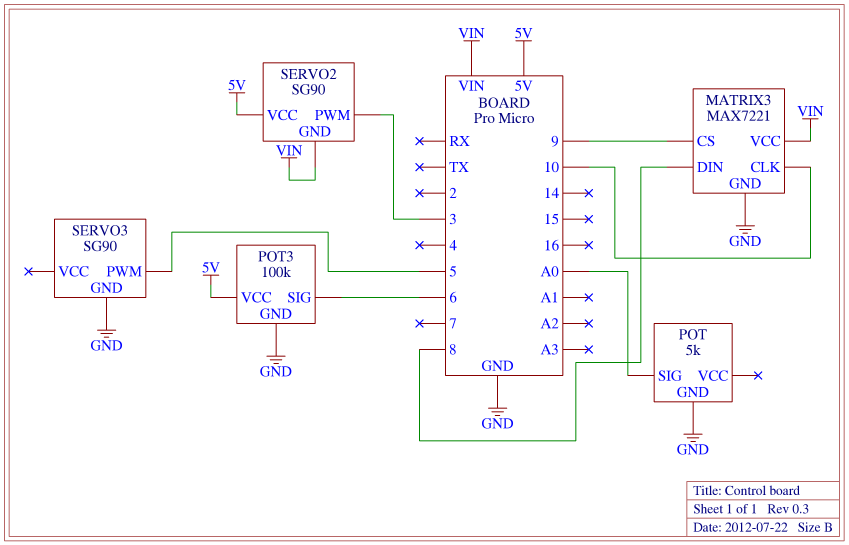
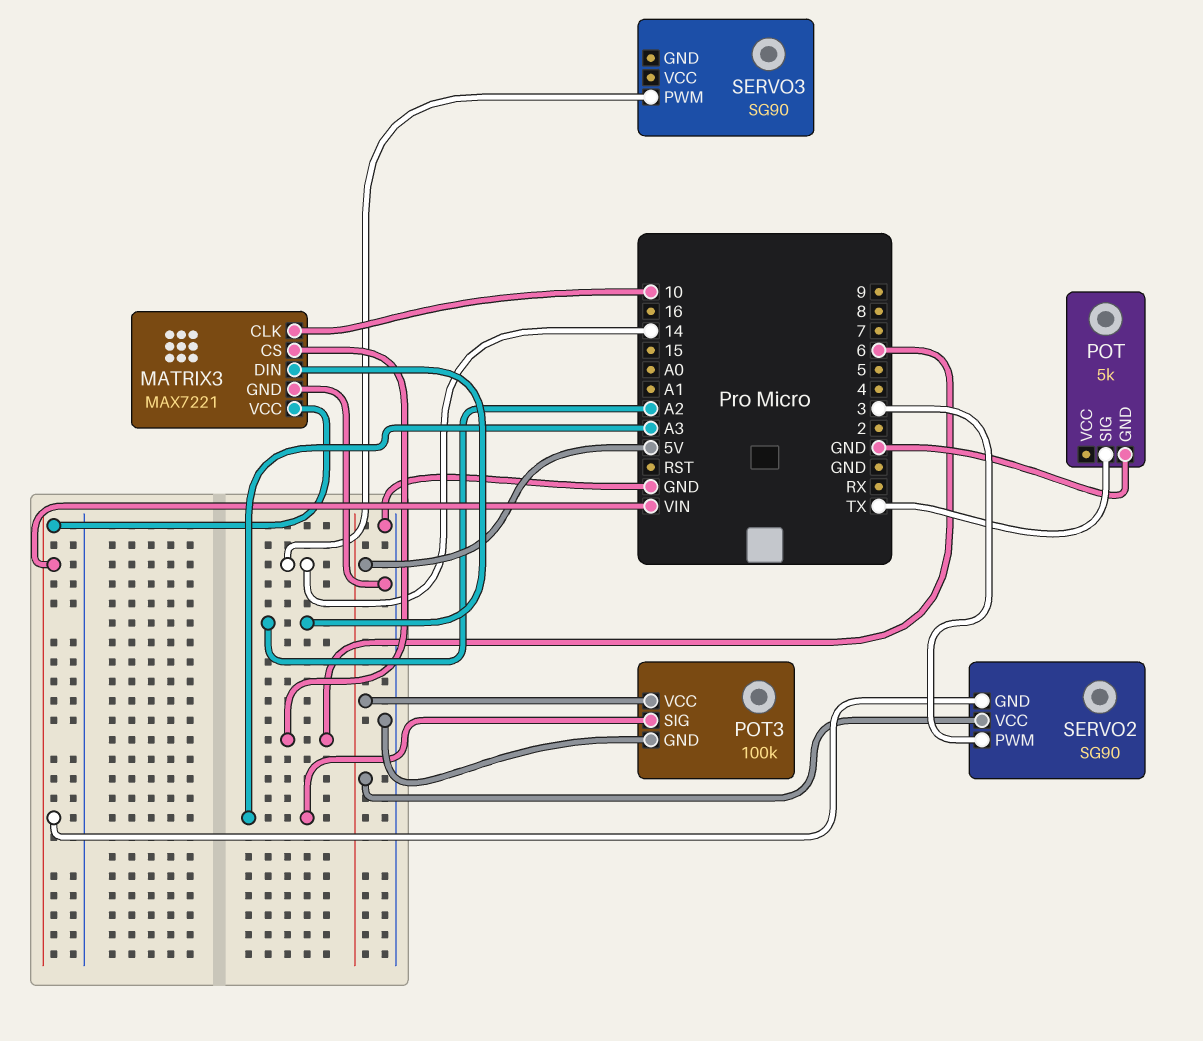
MATRIX3 pin CS: 9 -> 6
MATRIX3 pin DIN: 8 -> A2
POT pin SIG: A0 -> TX
POT3 pin SIG: 6 -> A3
SERVO3 pin GND: GND -> none
SERVO3 pin PWM: 5 -> 14

